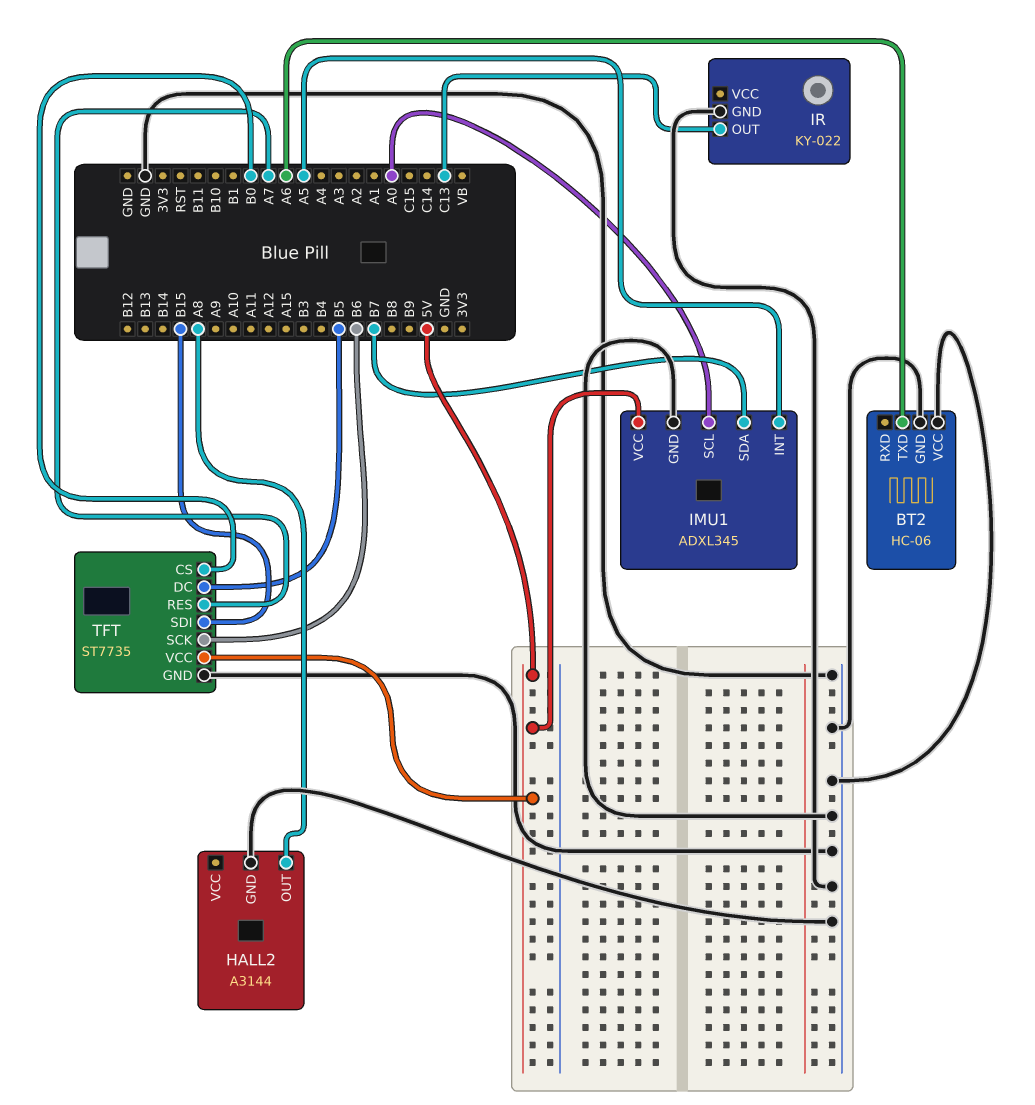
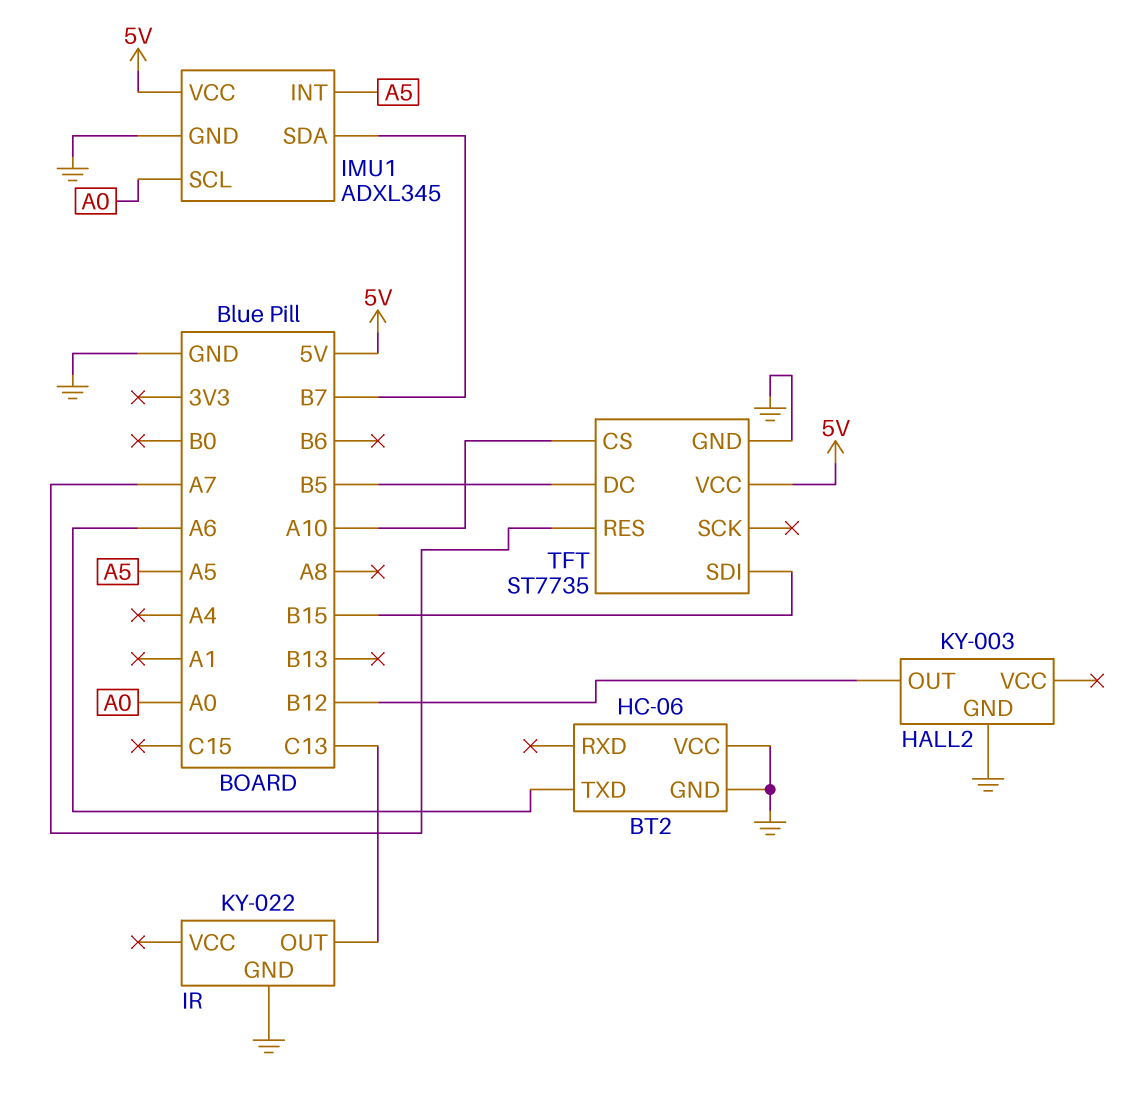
HALL2: A3144 -> KY-003
HALL2 pin OUT: A8 -> B12
TFT pin CS: B0 -> A10
TFT pin SCK: B6 -> none

